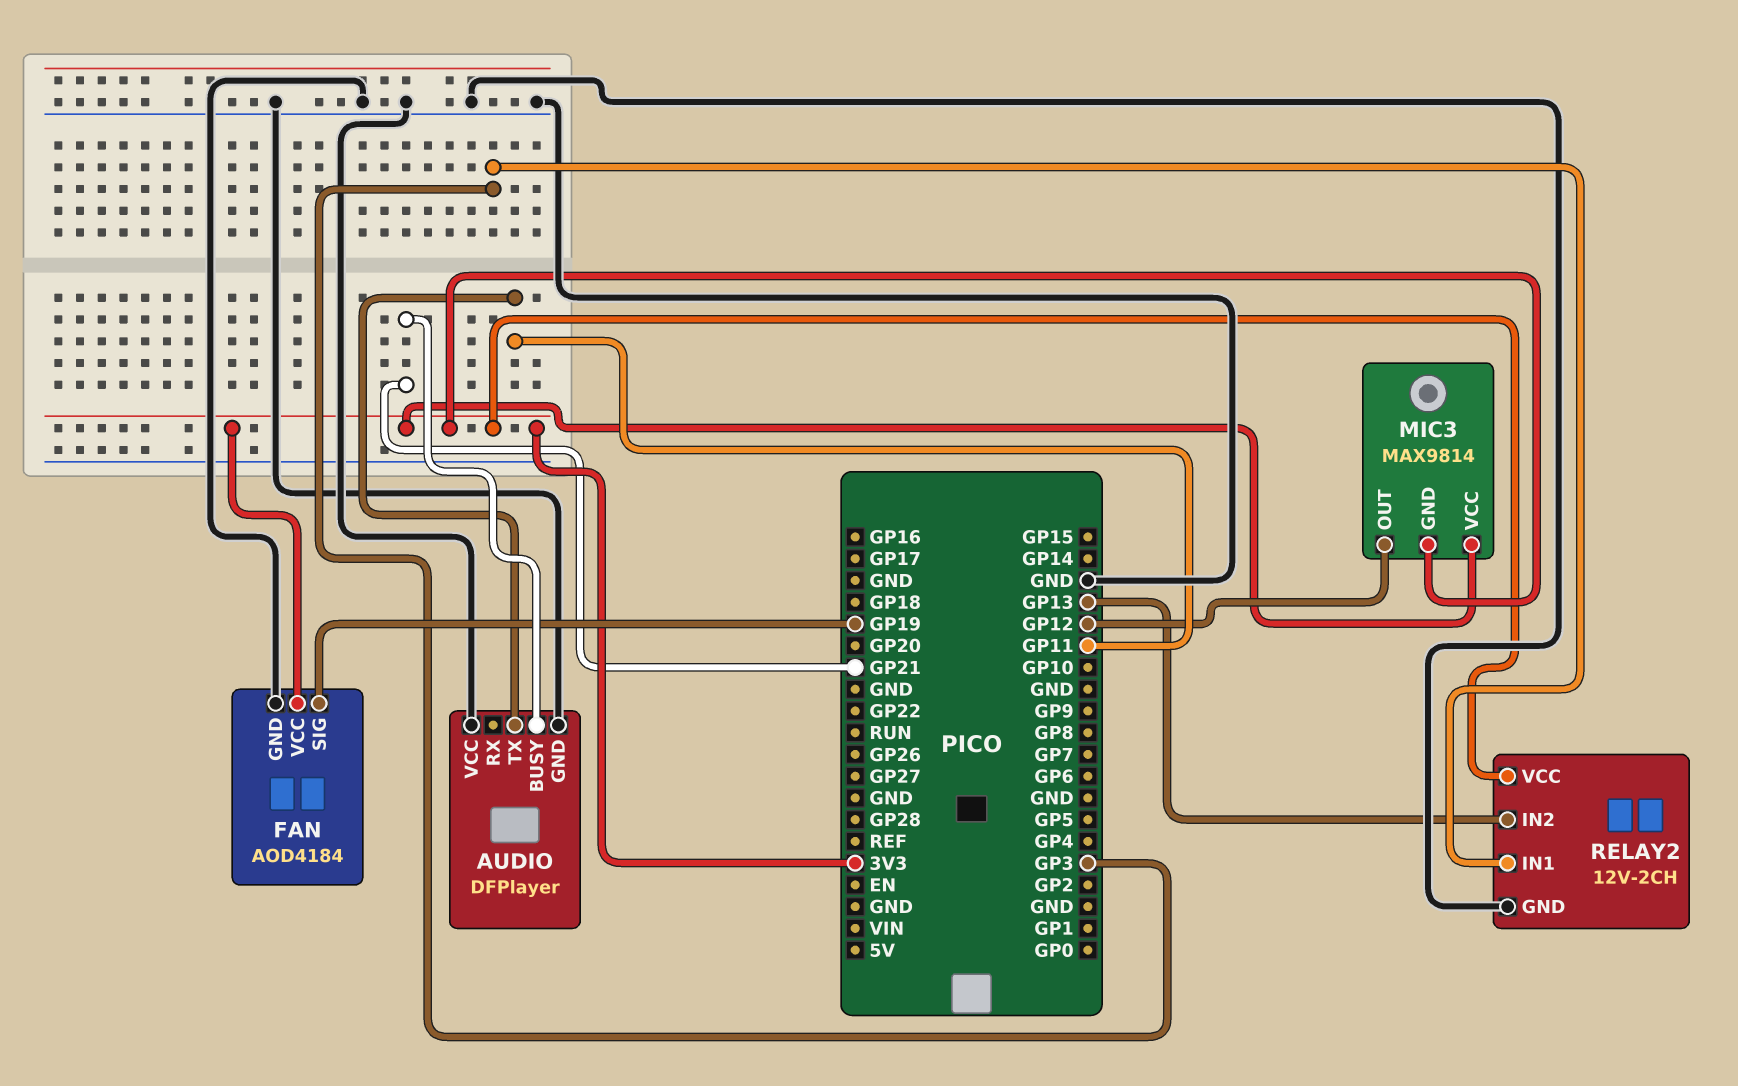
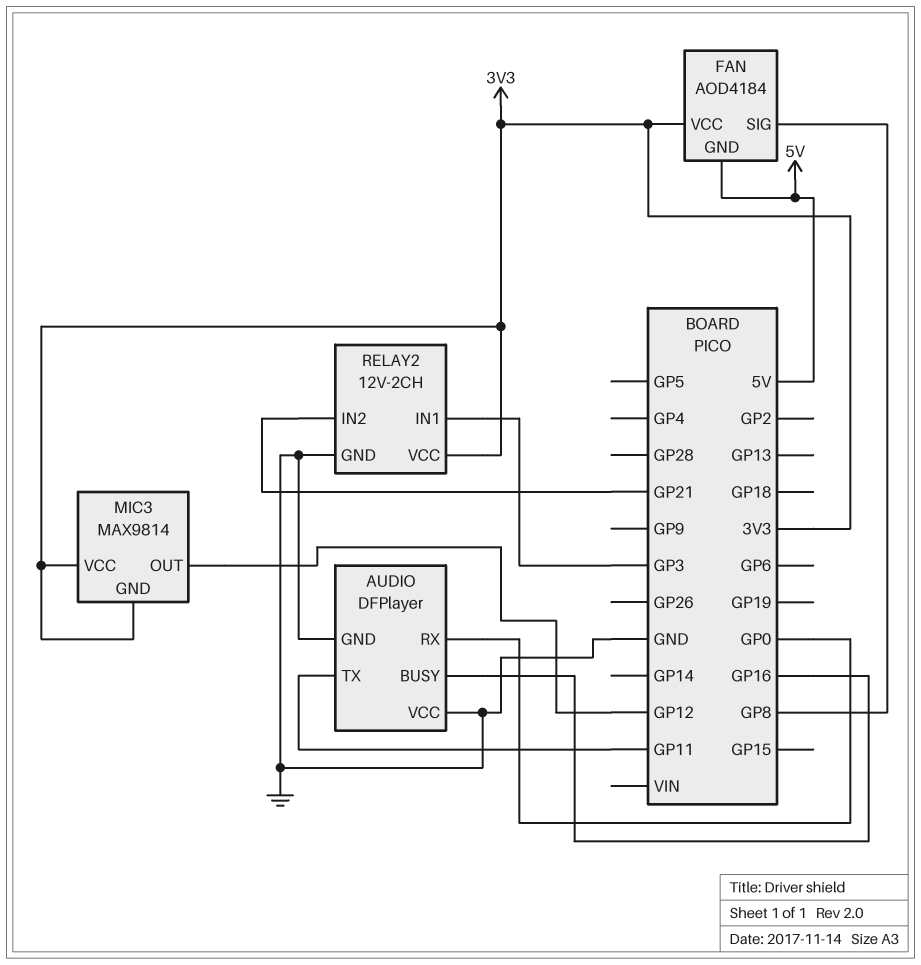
AUDIO pin BUSY: GP21 -> GP16
AUDIO pin RX: none -> GP0
FAN pin GND: GND -> 5V
FAN pin SIG: GP19 -> GP8
RELAY2 pin IN2: GP13 -> GP21

